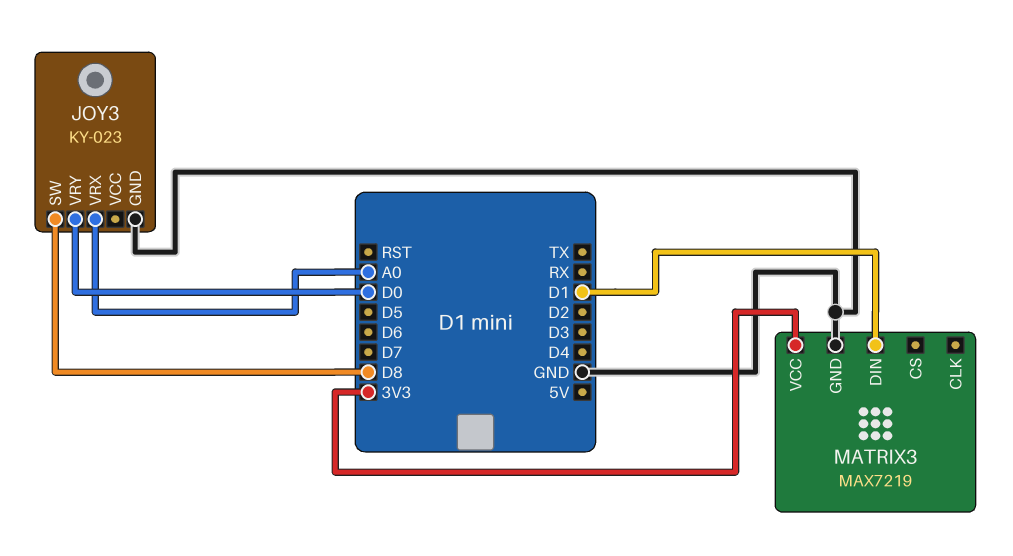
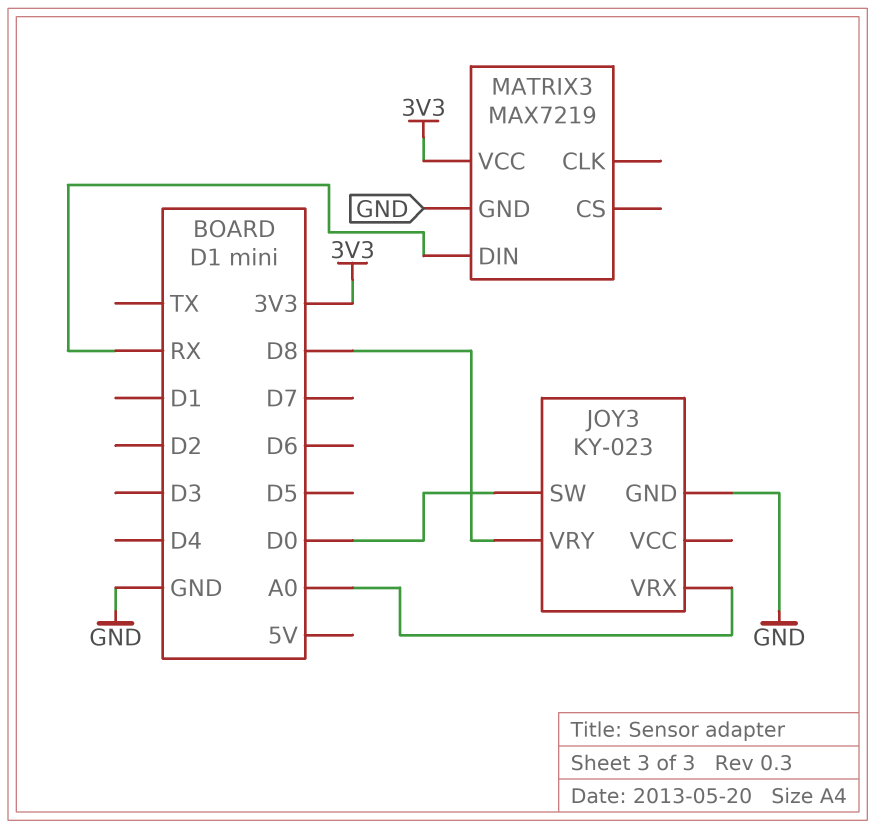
JOY3 pin SW: D8 -> D0
JOY3 pin VRY: D0 -> D8
MATRIX3 pin DIN: D1 -> RX

